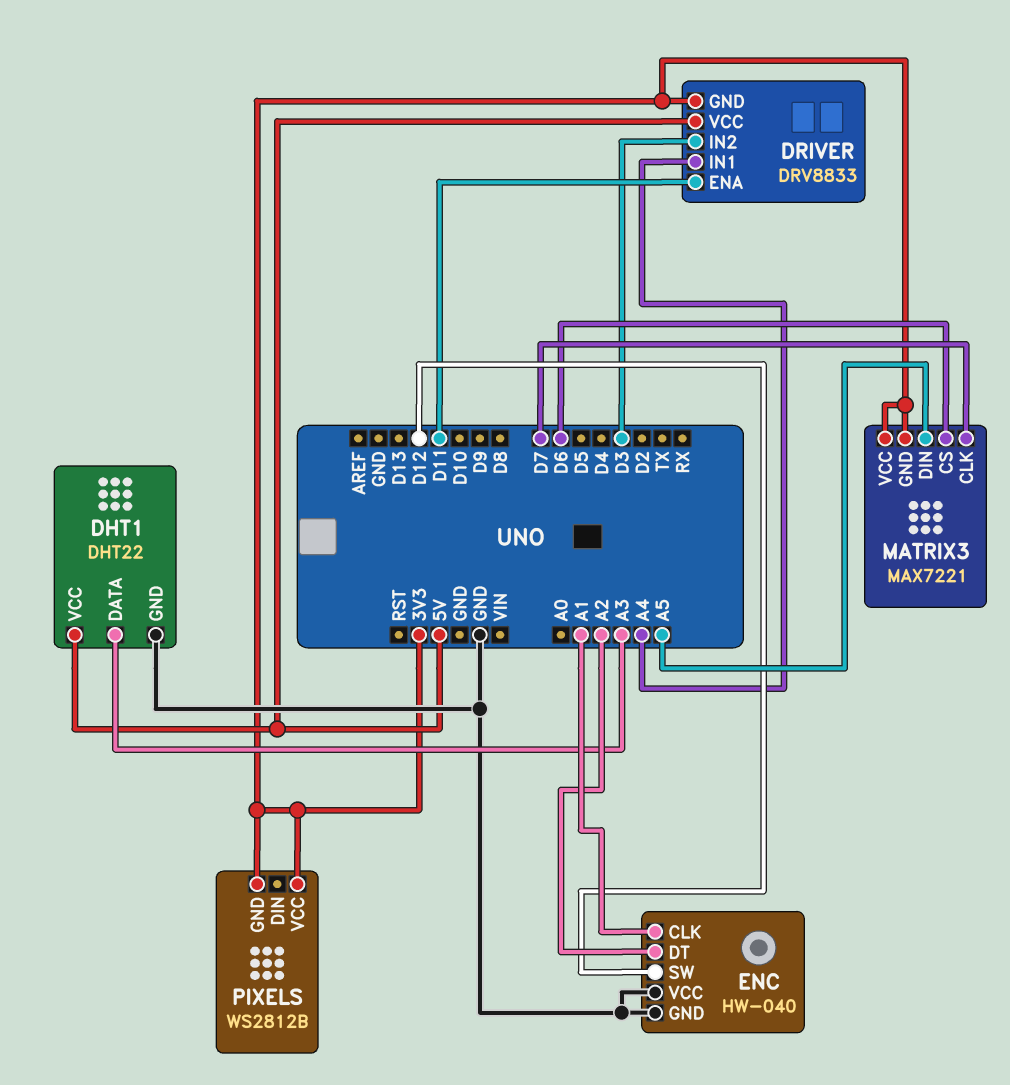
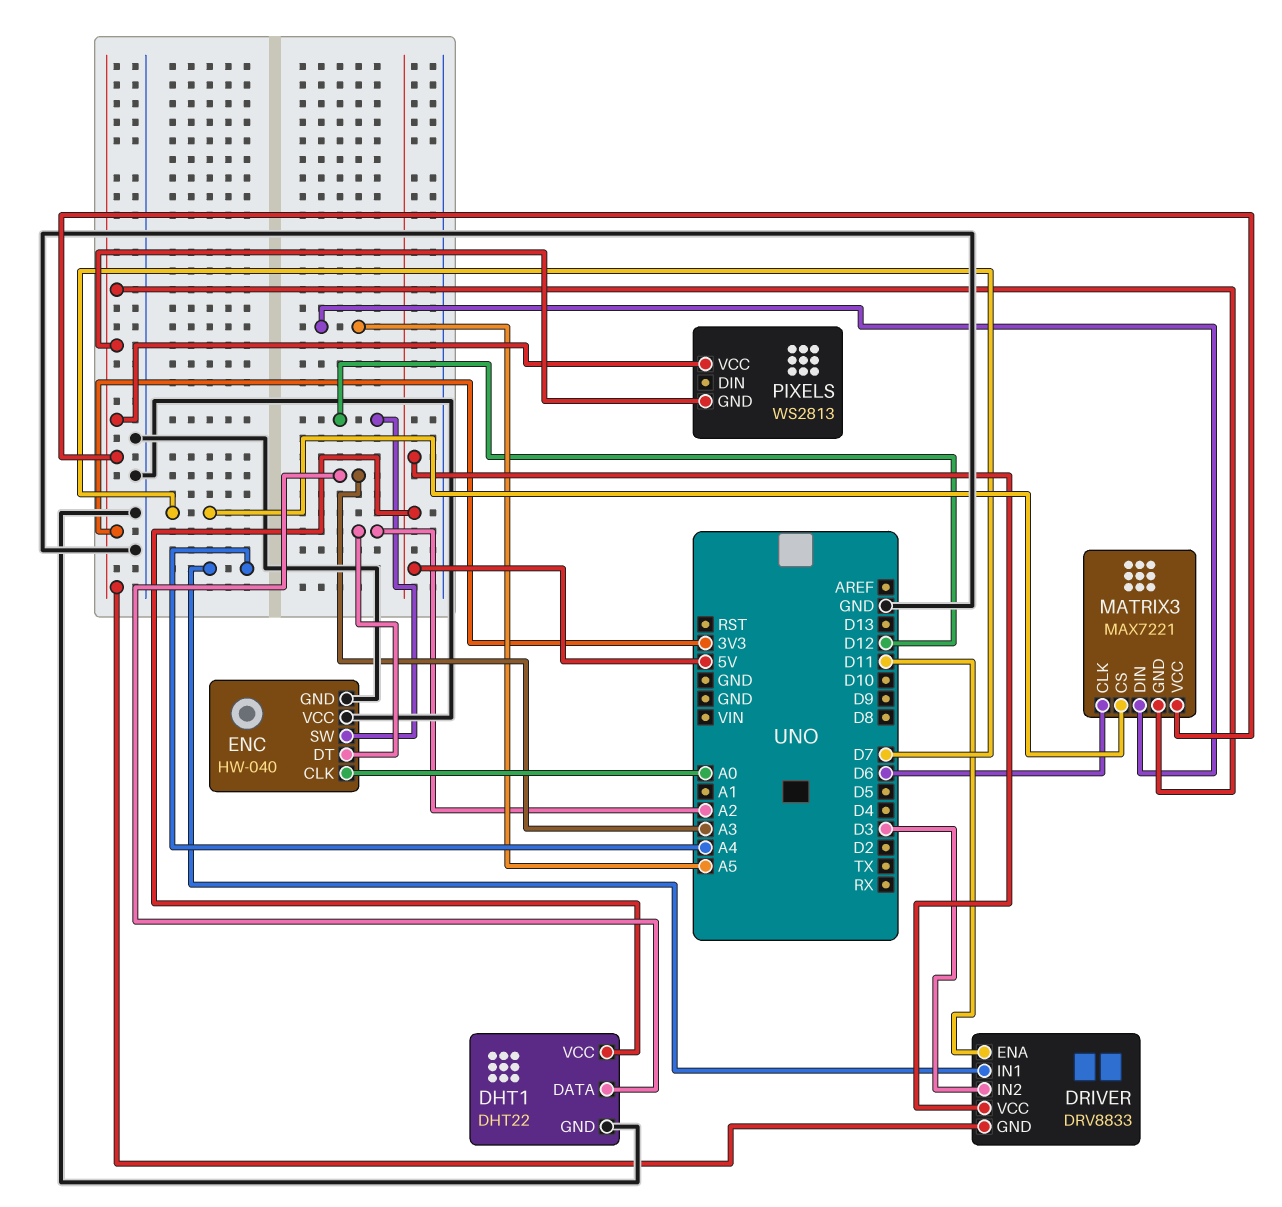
ENC pin CLK: A1 -> A0
MATRIX3 pin CLK: D7 -> D6
MATRIX3 pin CS: D6 -> D7
PIXELS: WS2812B -> WS2813

